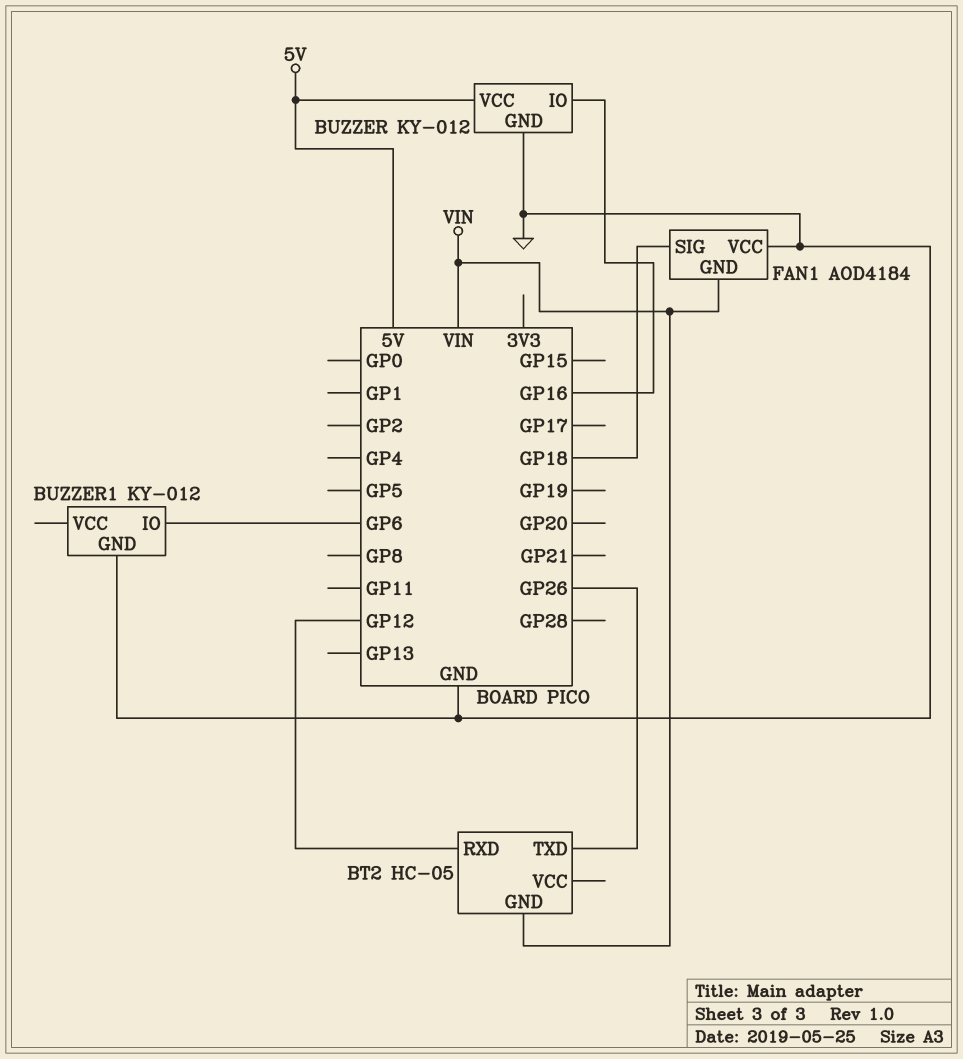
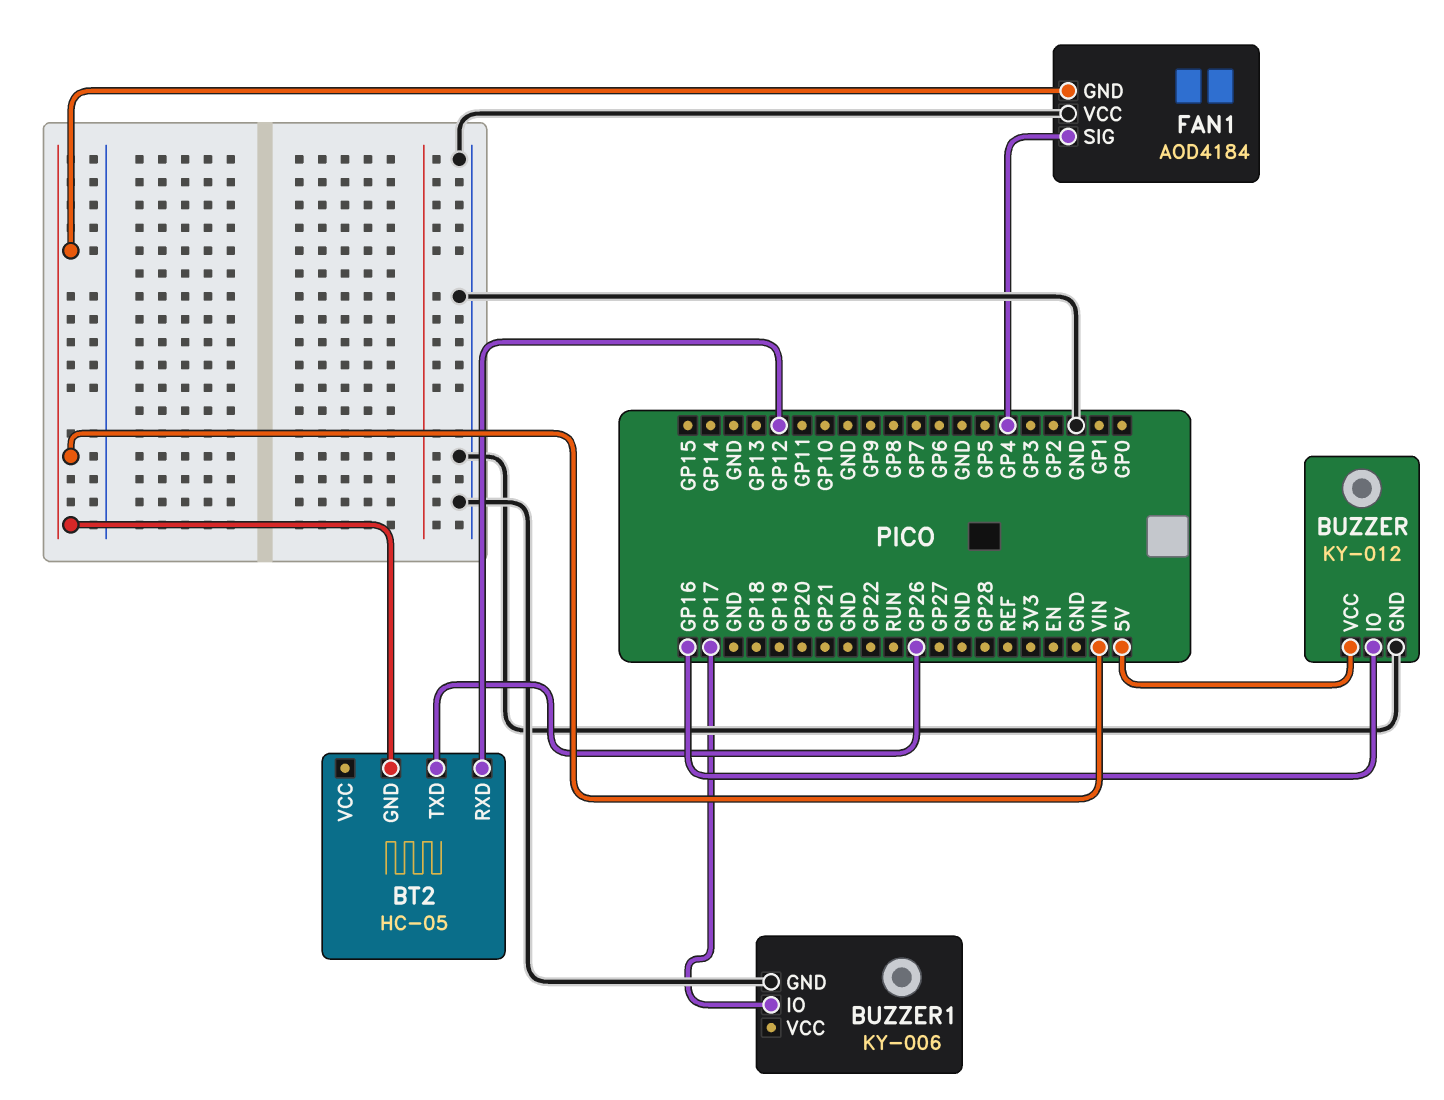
BUZZER1: KY-012 -> KY-006
BUZZER1 pin IO: GP6 -> GP17
FAN1 pin SIG: GP18 -> GP4

